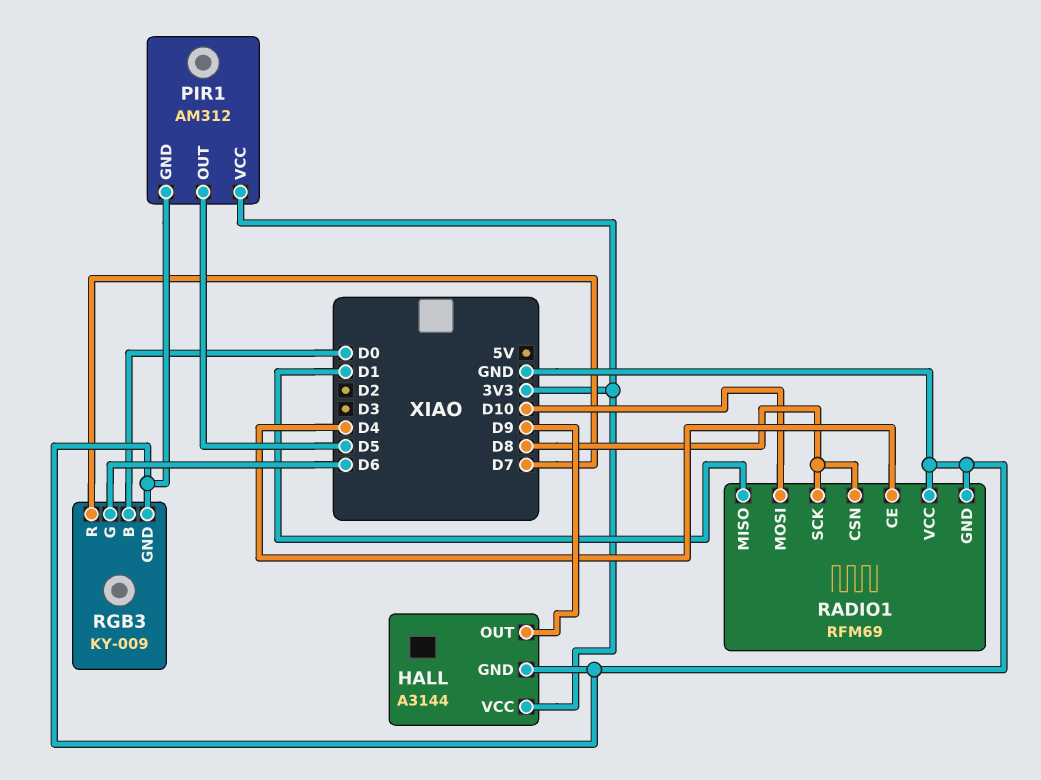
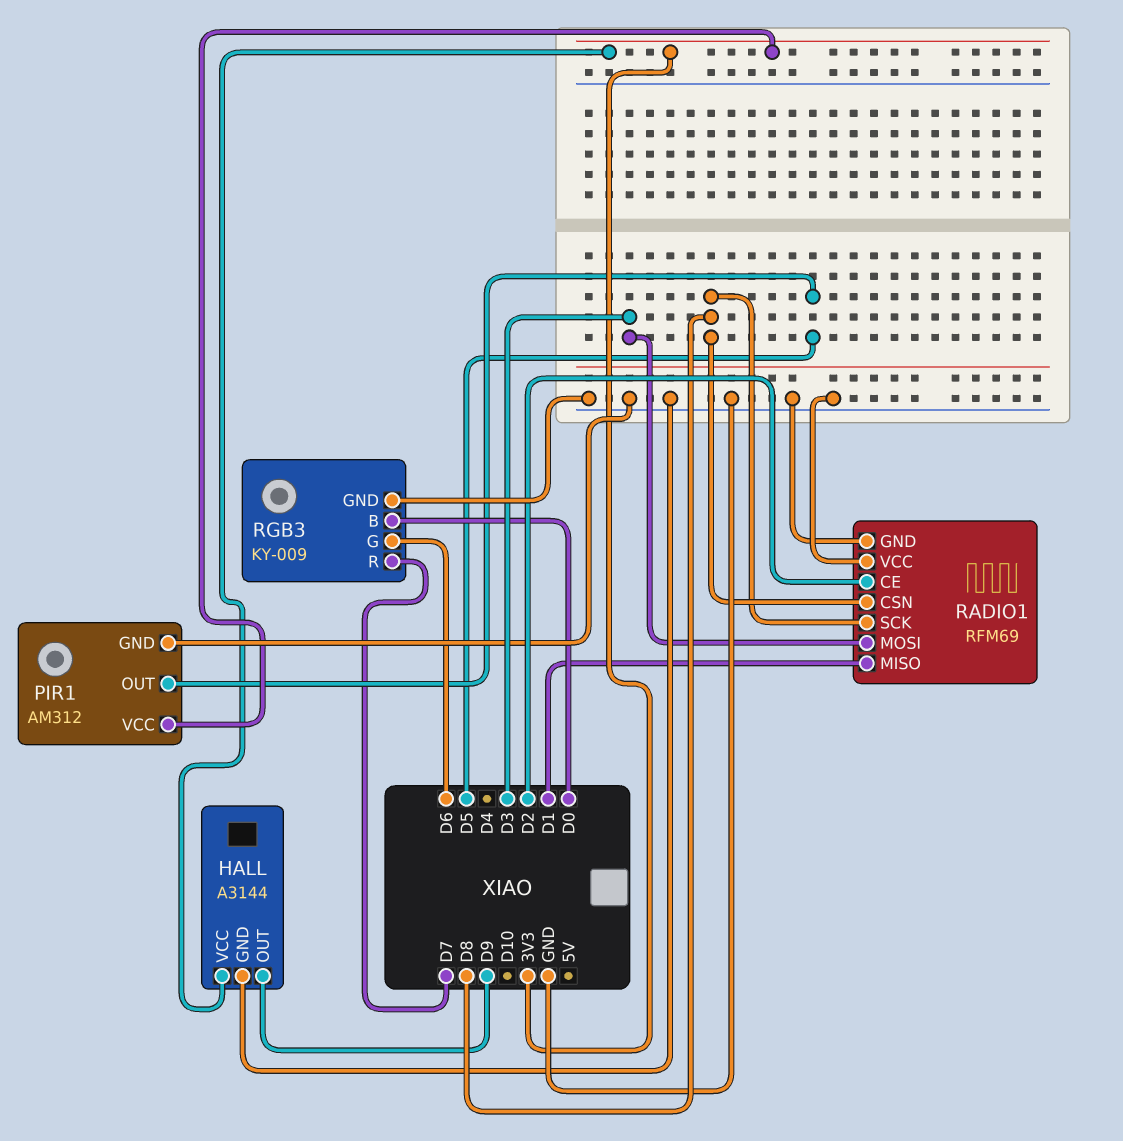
RADIO1 pin CE: D4 -> D2
RADIO1 pin MOSI: D10 -> D3

